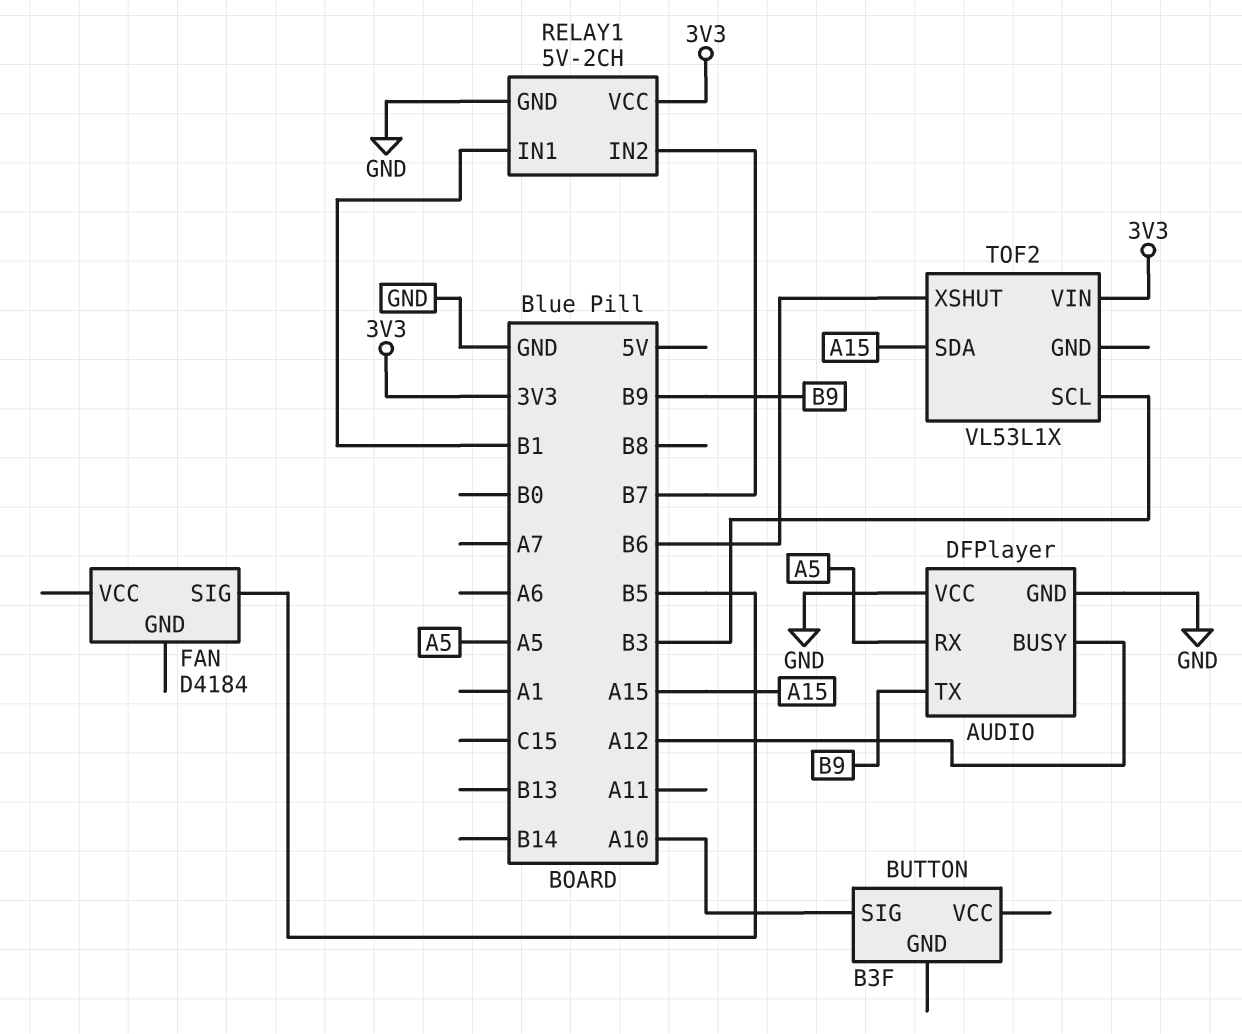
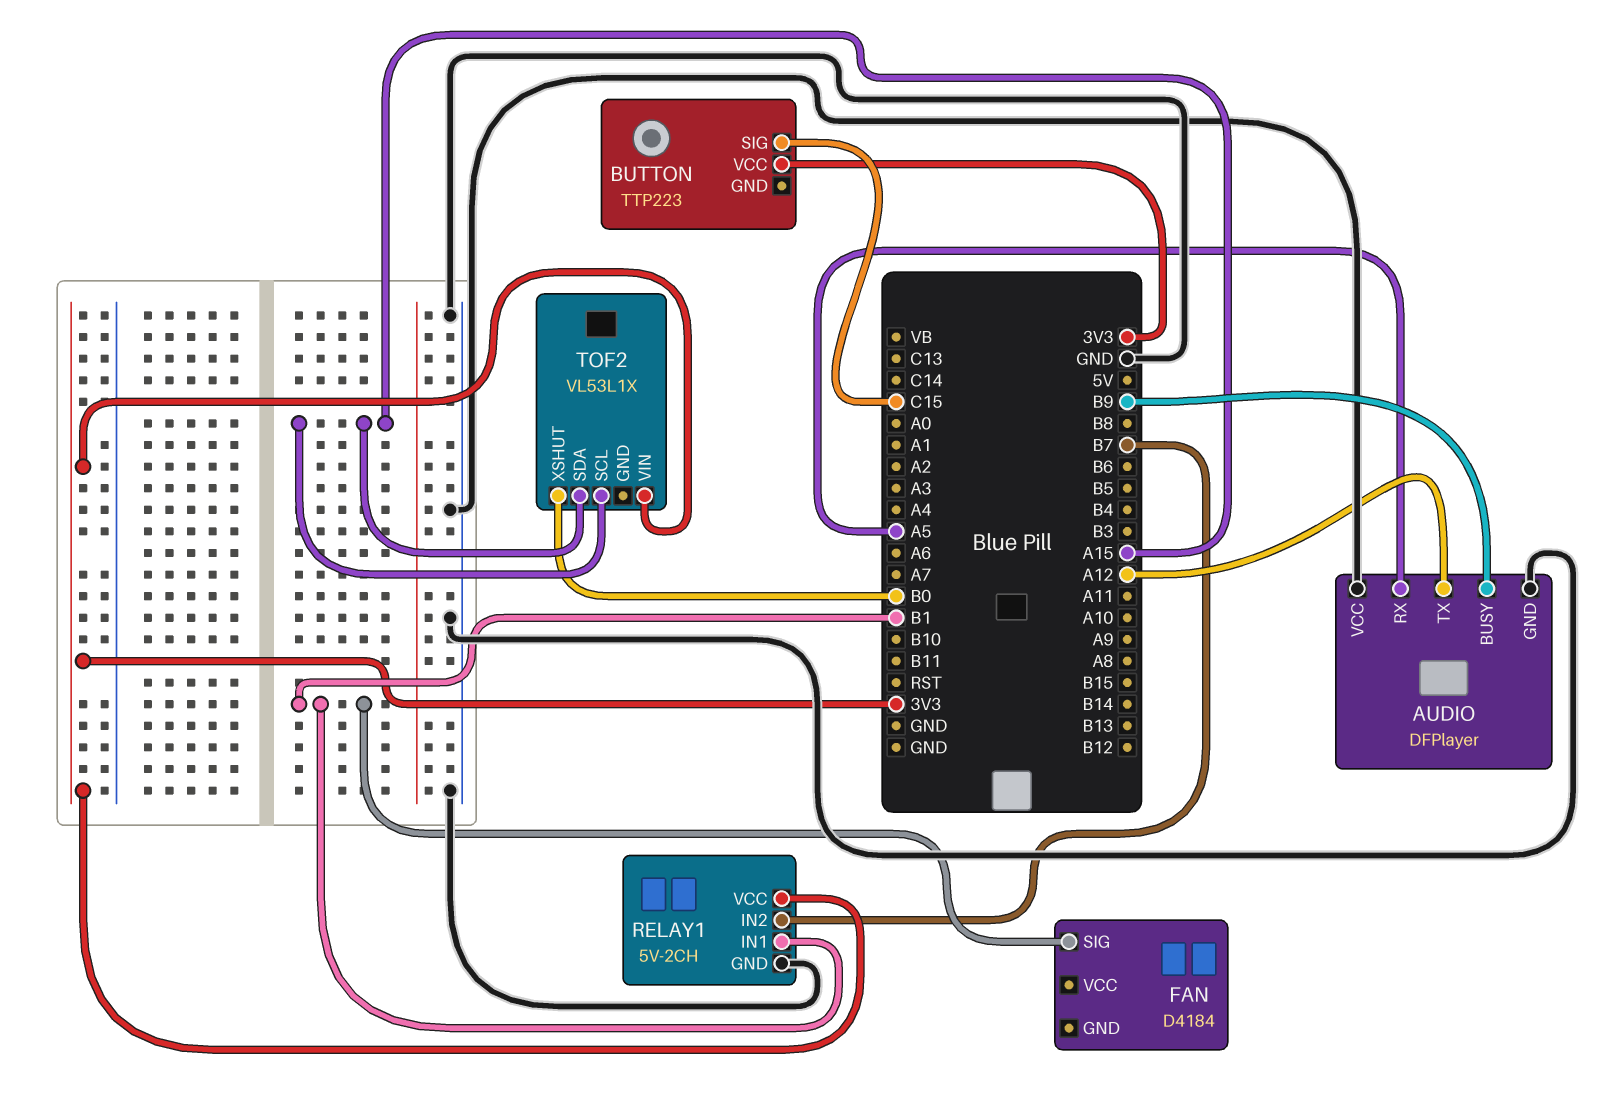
AUDIO pin BUSY: A12 -> B9
AUDIO pin TX: B9 -> A12
BUTTON: B3F -> TTP223
BUTTON pin SIG: A10 -> C15
BUTTON pin VCC: none -> 3V3
FAN pin SIG: B5 -> B1
TOF2 pin SCL: B3 -> A15
TOF2 pin XSHUT: B6 -> B0

